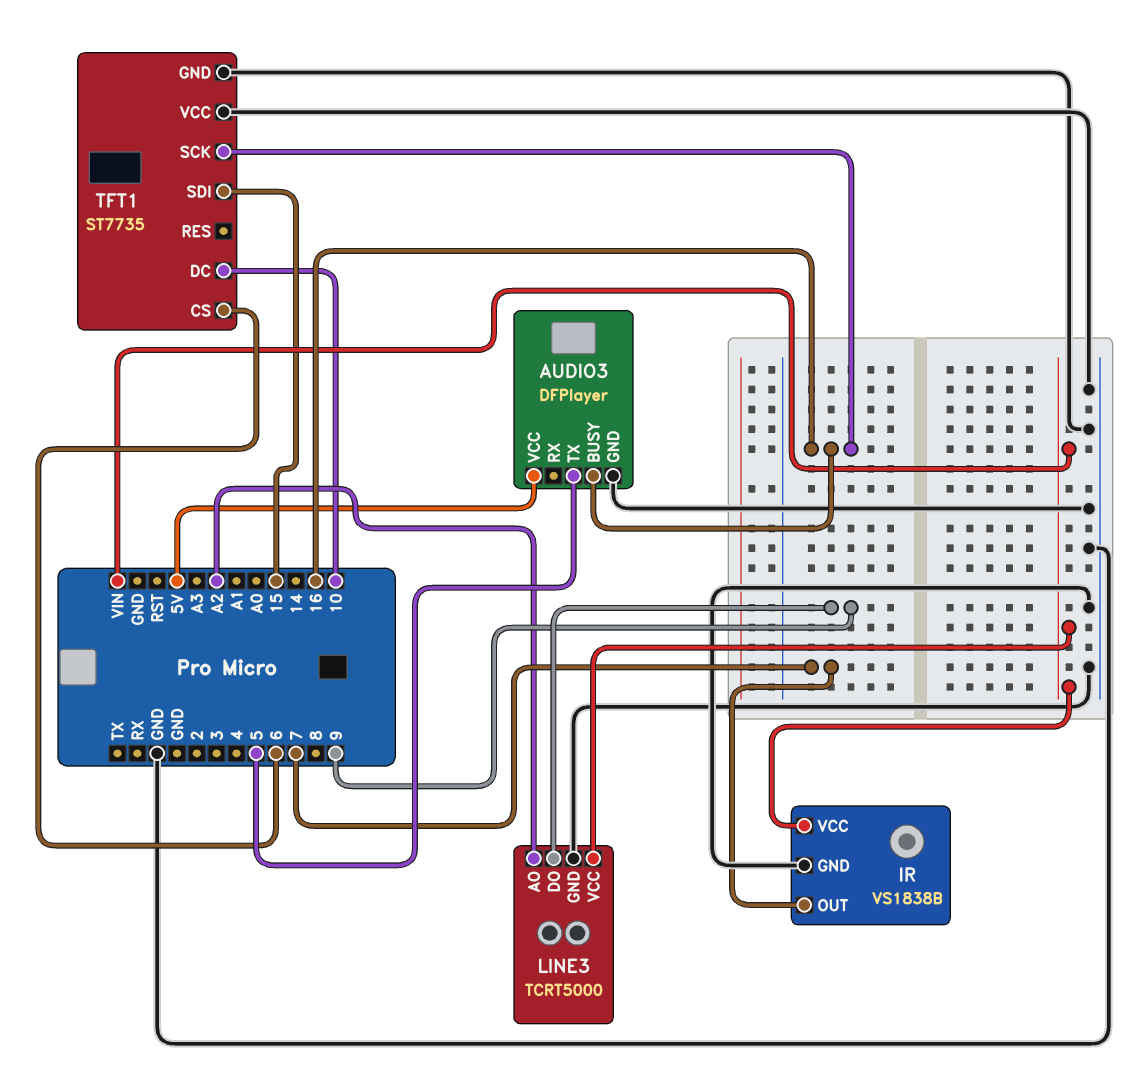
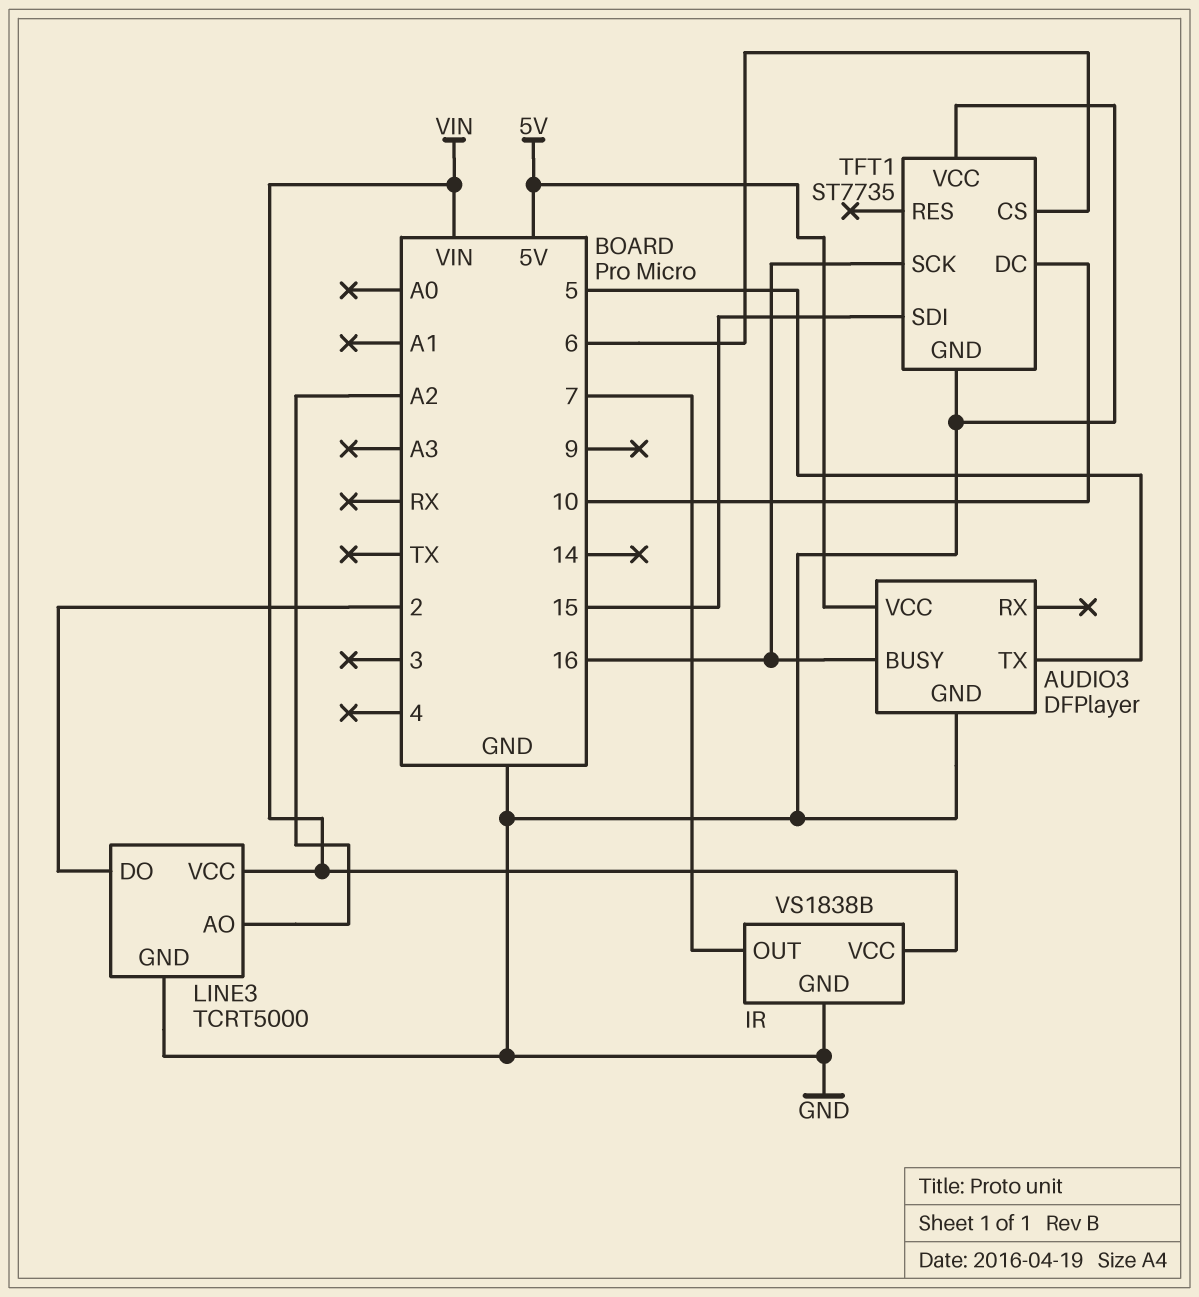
LINE3 pin DO: 9 -> 2

